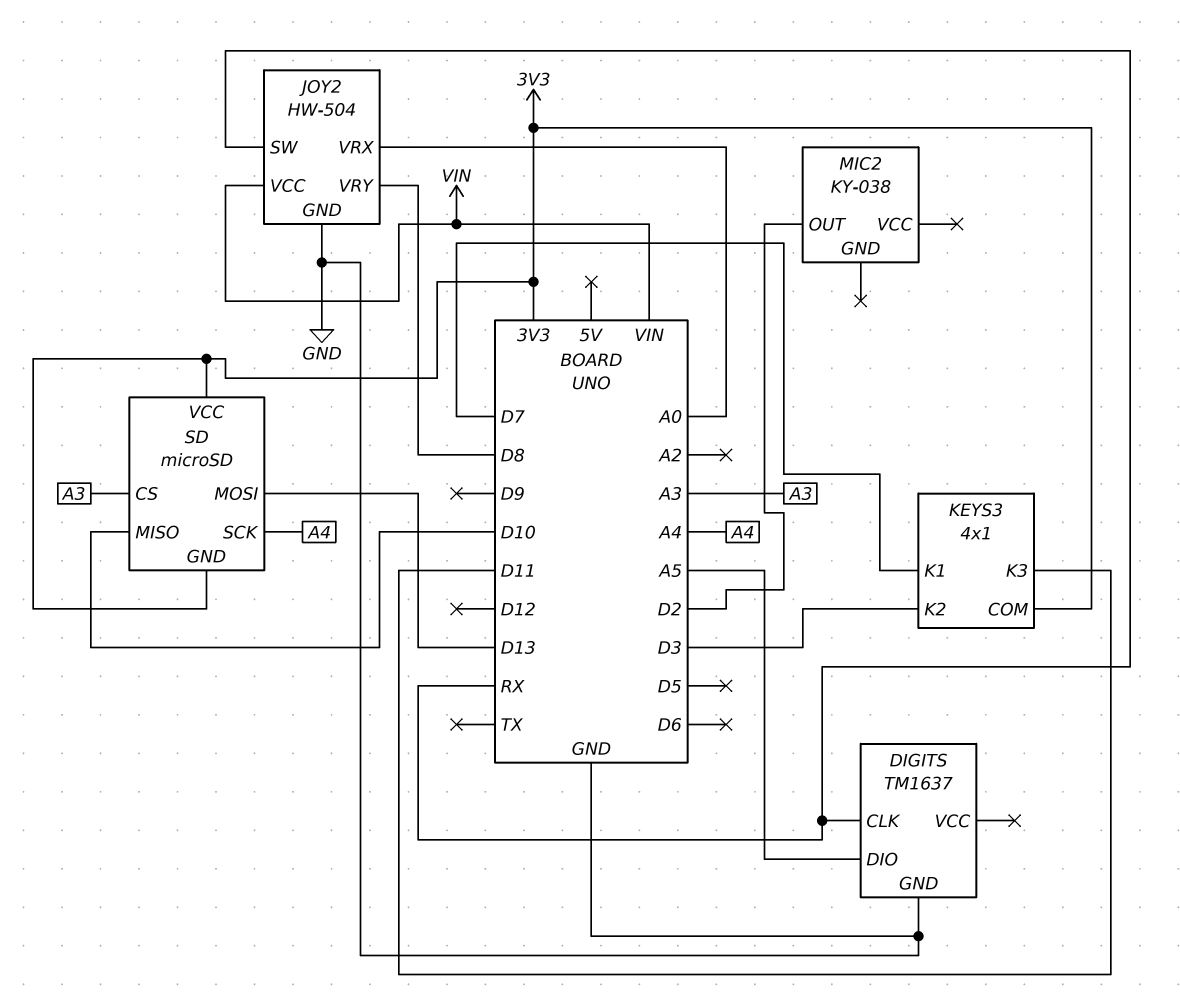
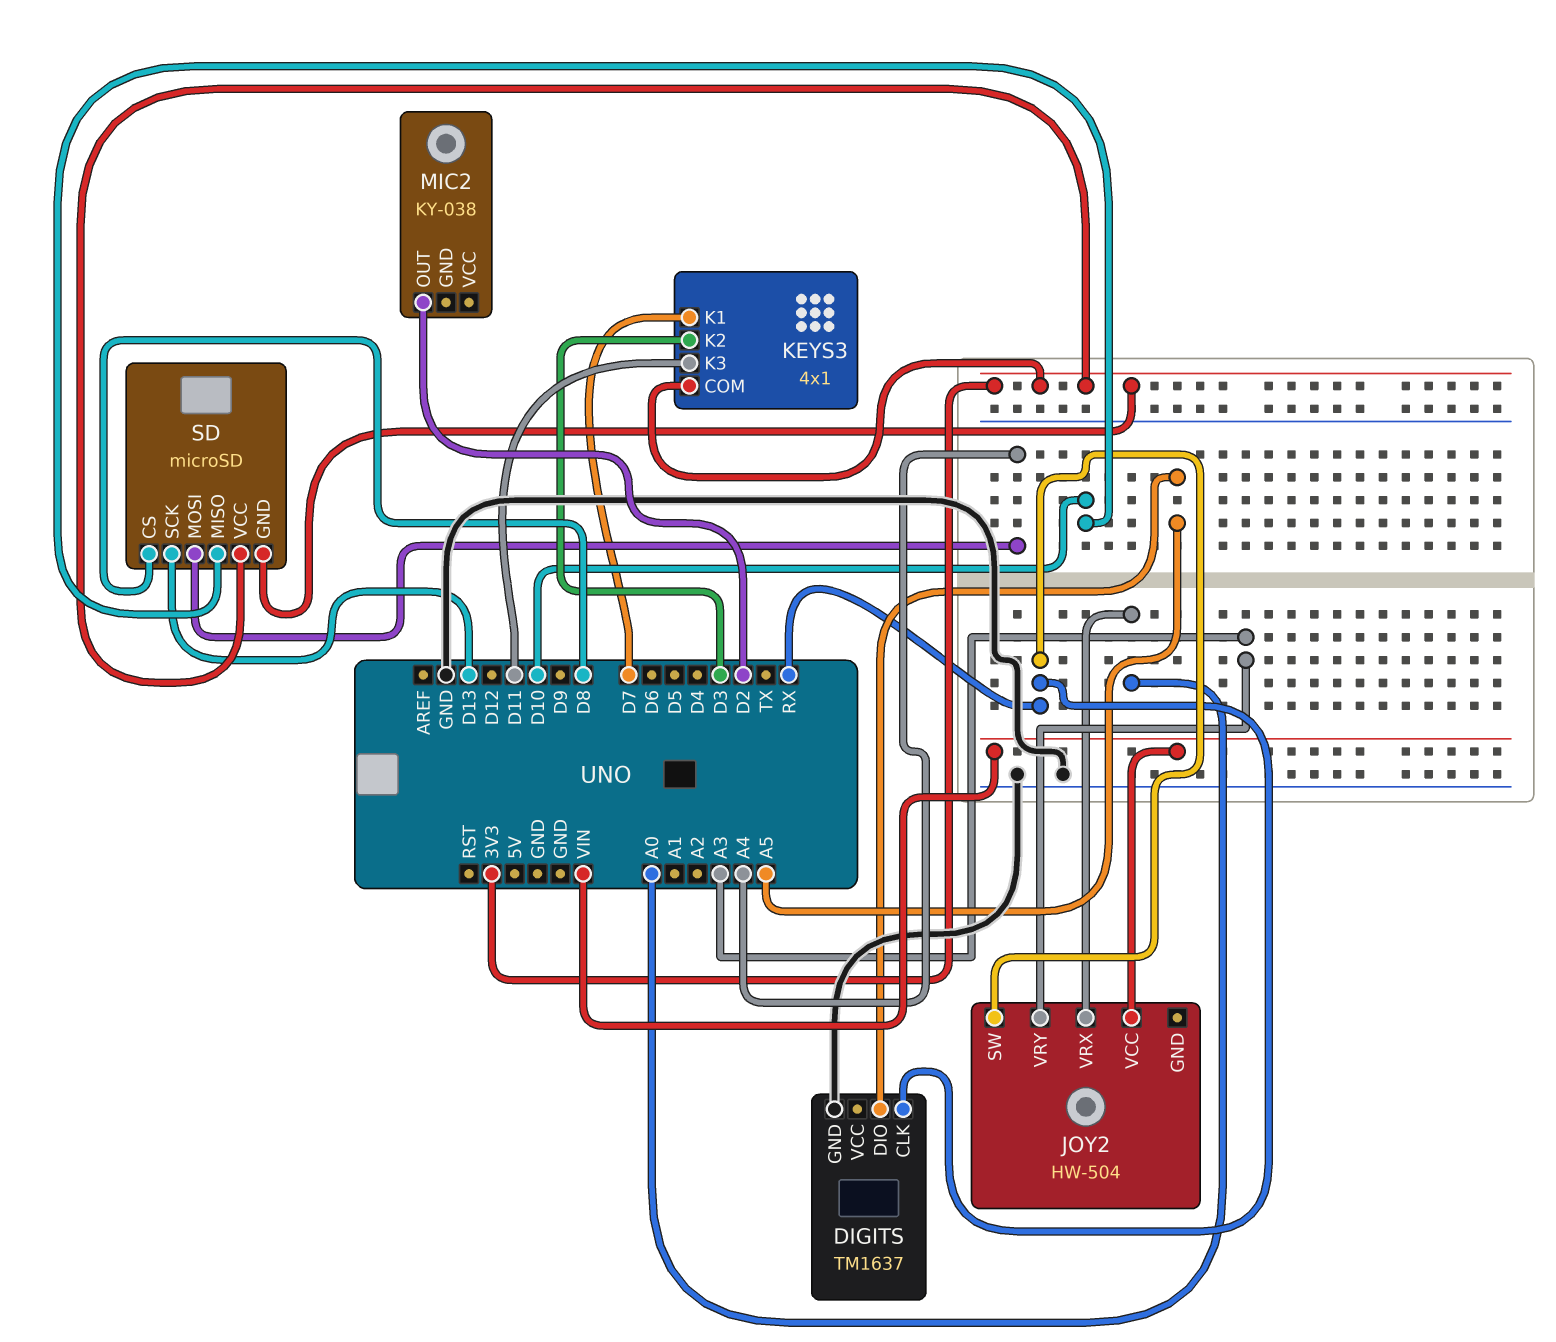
JOY2 pin GND: GND -> none
JOY2 pin VRY: D8 -> A3
SD pin CS: A3 -> D8
SD pin MOSI: D13 -> A4
SD pin SCK: A4 -> D13

